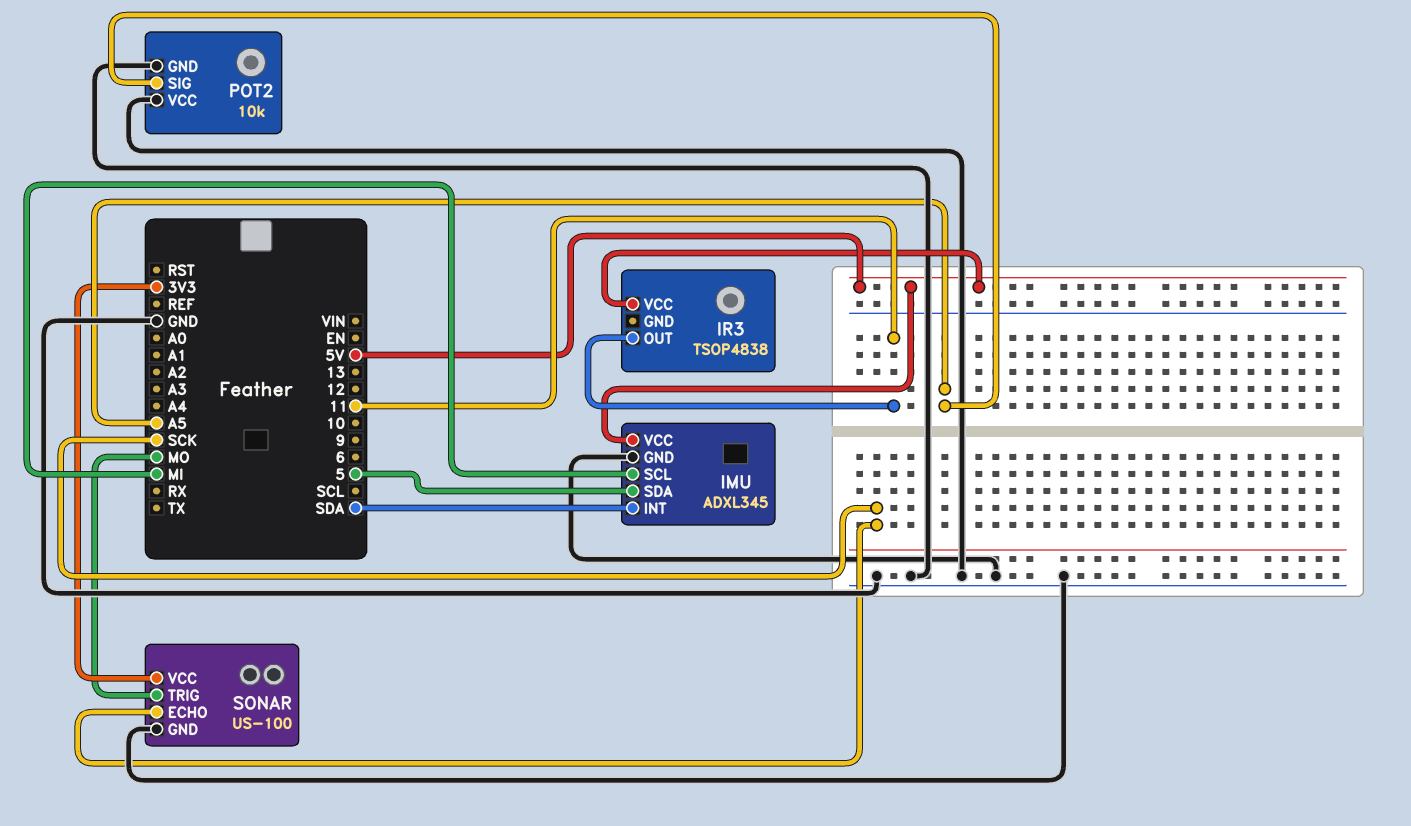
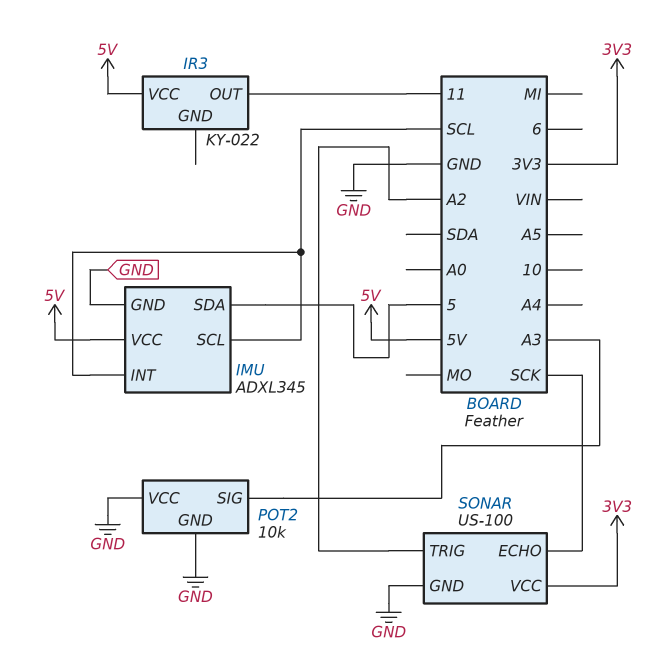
IMU pin INT: SDA -> SCL
IMU pin SCL: MI -> SCL
IR3: TSOP4838 -> KY-022
POT2 pin SIG: A5 -> A3
SONAR pin TRIG: MO -> A2

